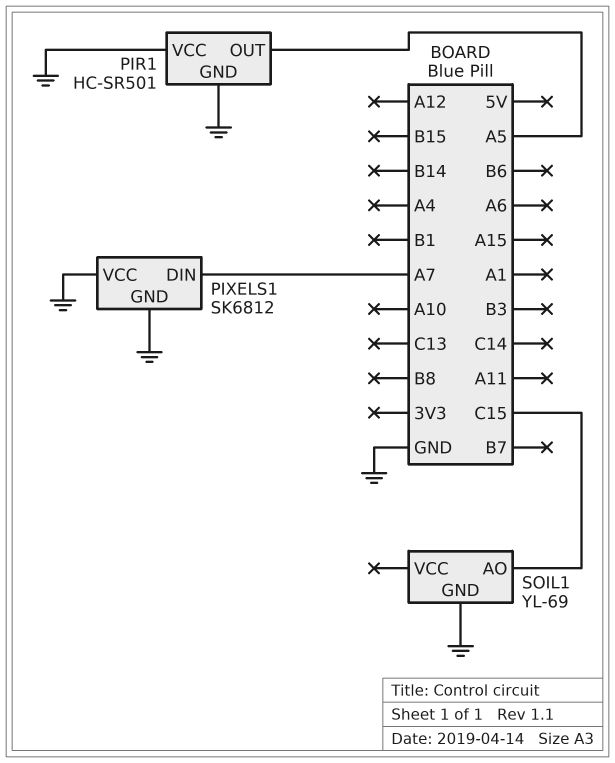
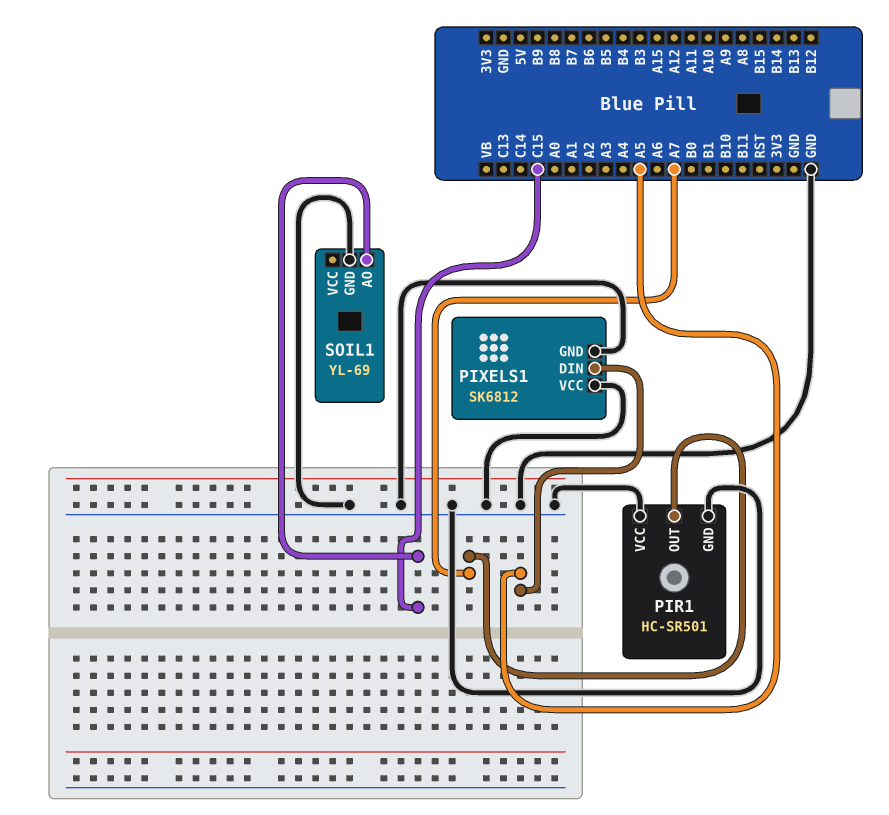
PIR1 pin OUT: A5 -> A7
PIXELS1 pin DIN: A7 -> A5

